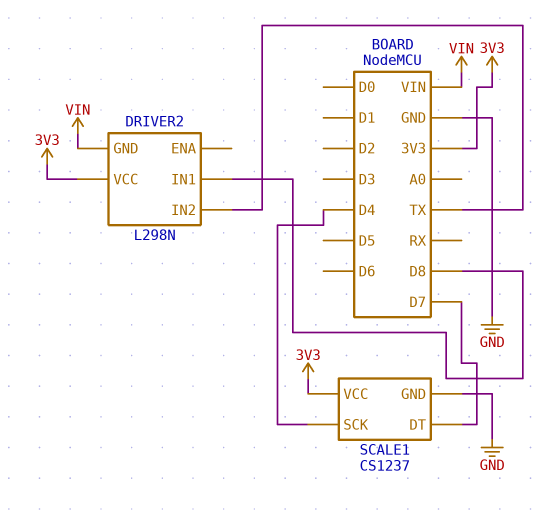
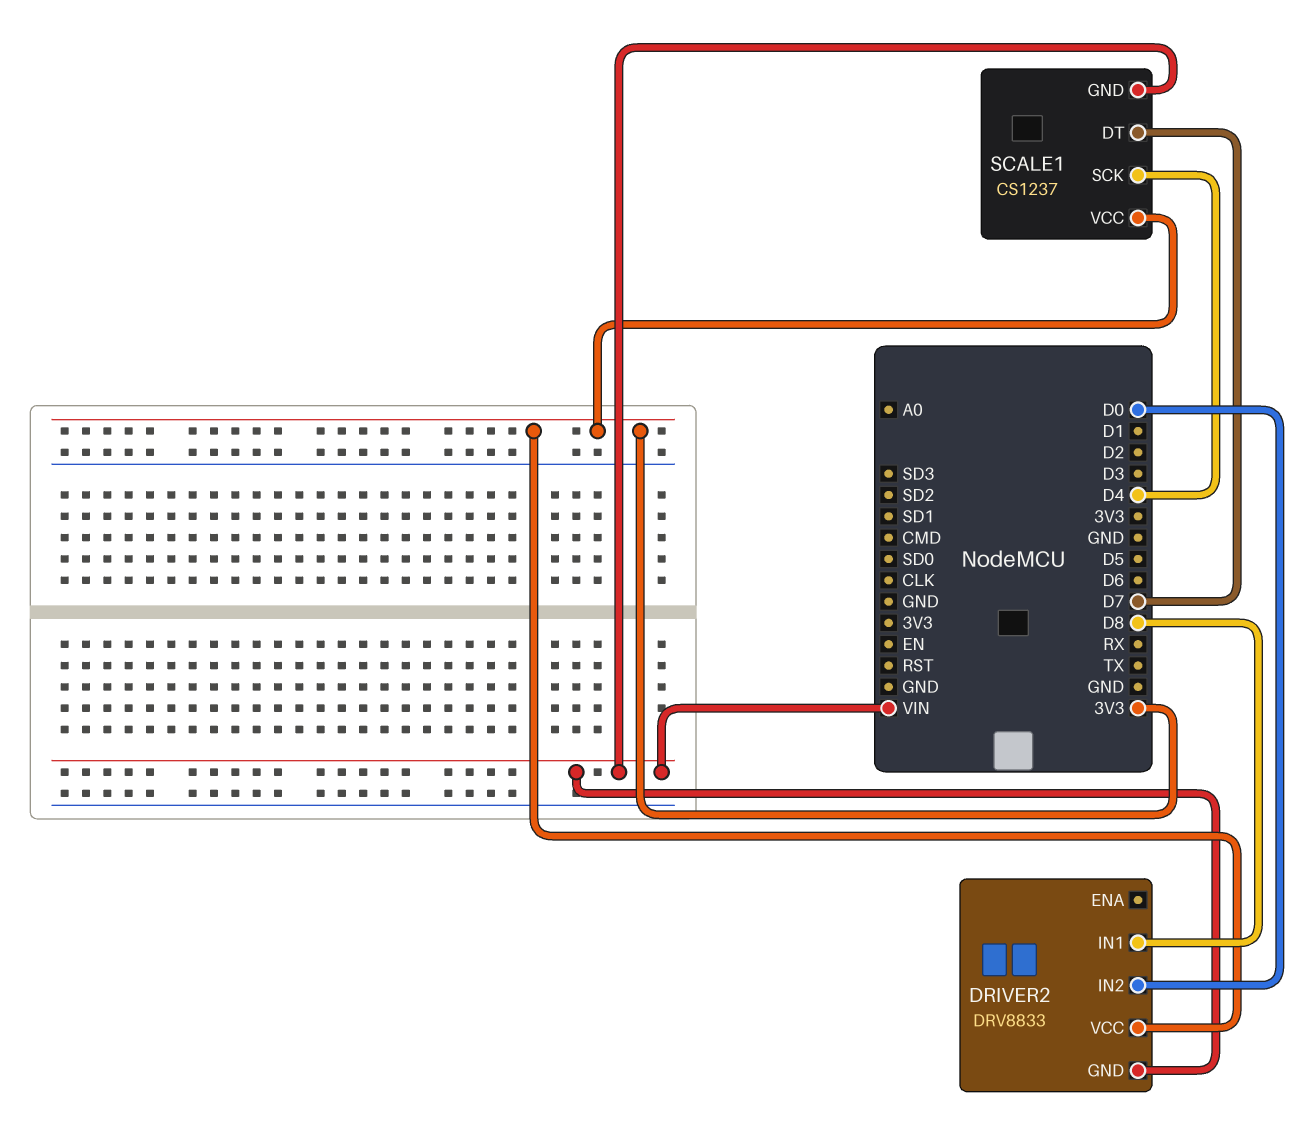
DRIVER2: L298N -> DRV8833
DRIVER2 pin IN2: TX -> D0
SCALE1 pin GND: GND -> VIN

